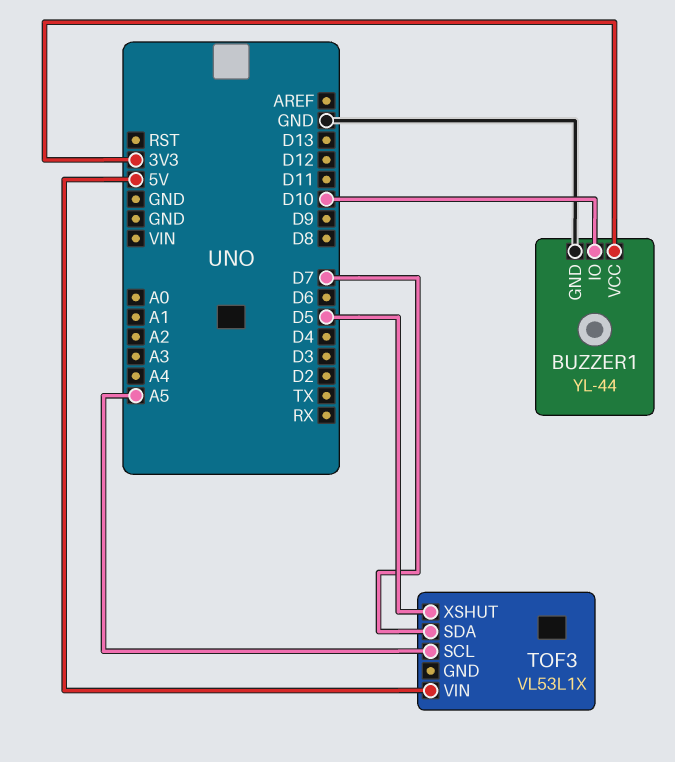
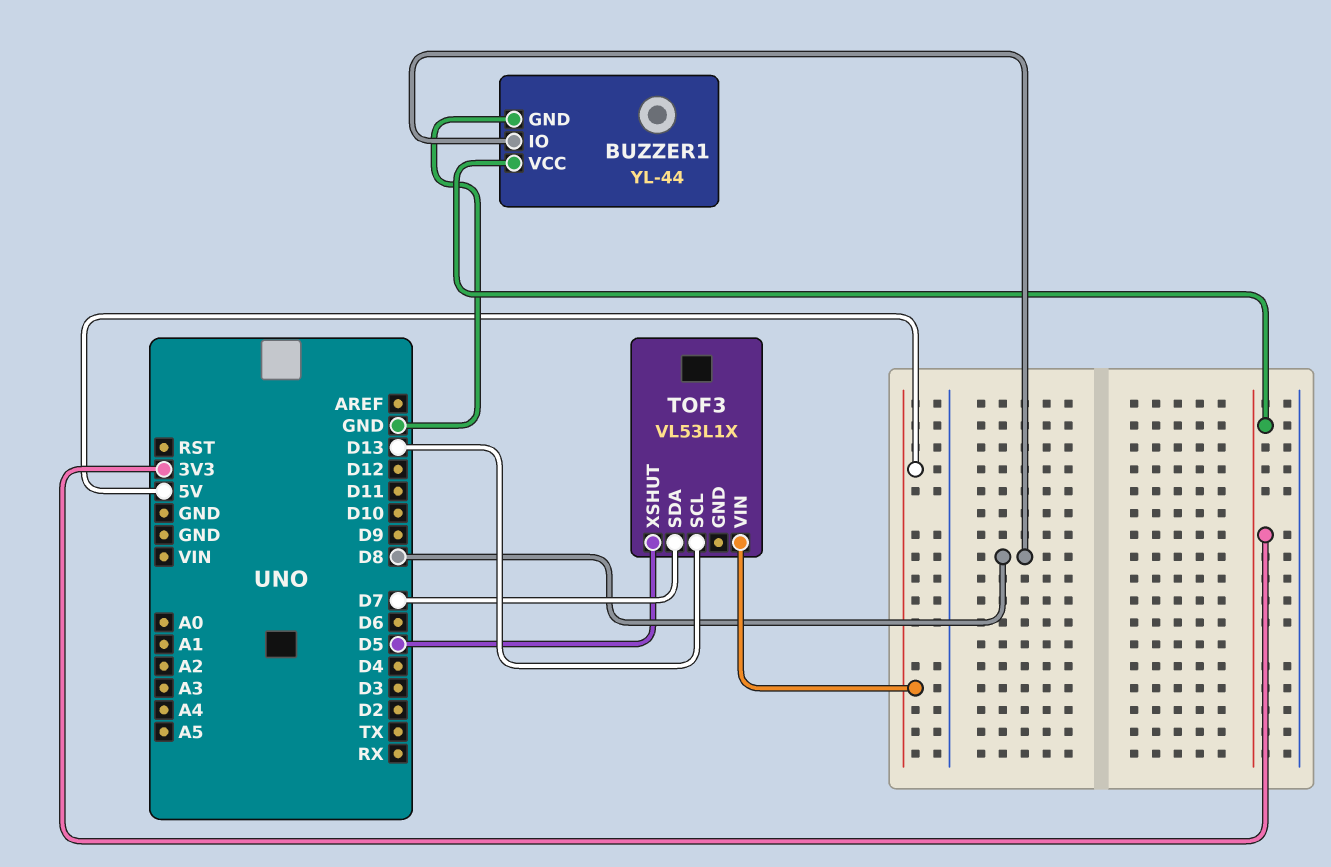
BUZZER1 pin IO: D10 -> D8
TOF3 pin SCL: A5 -> D13

